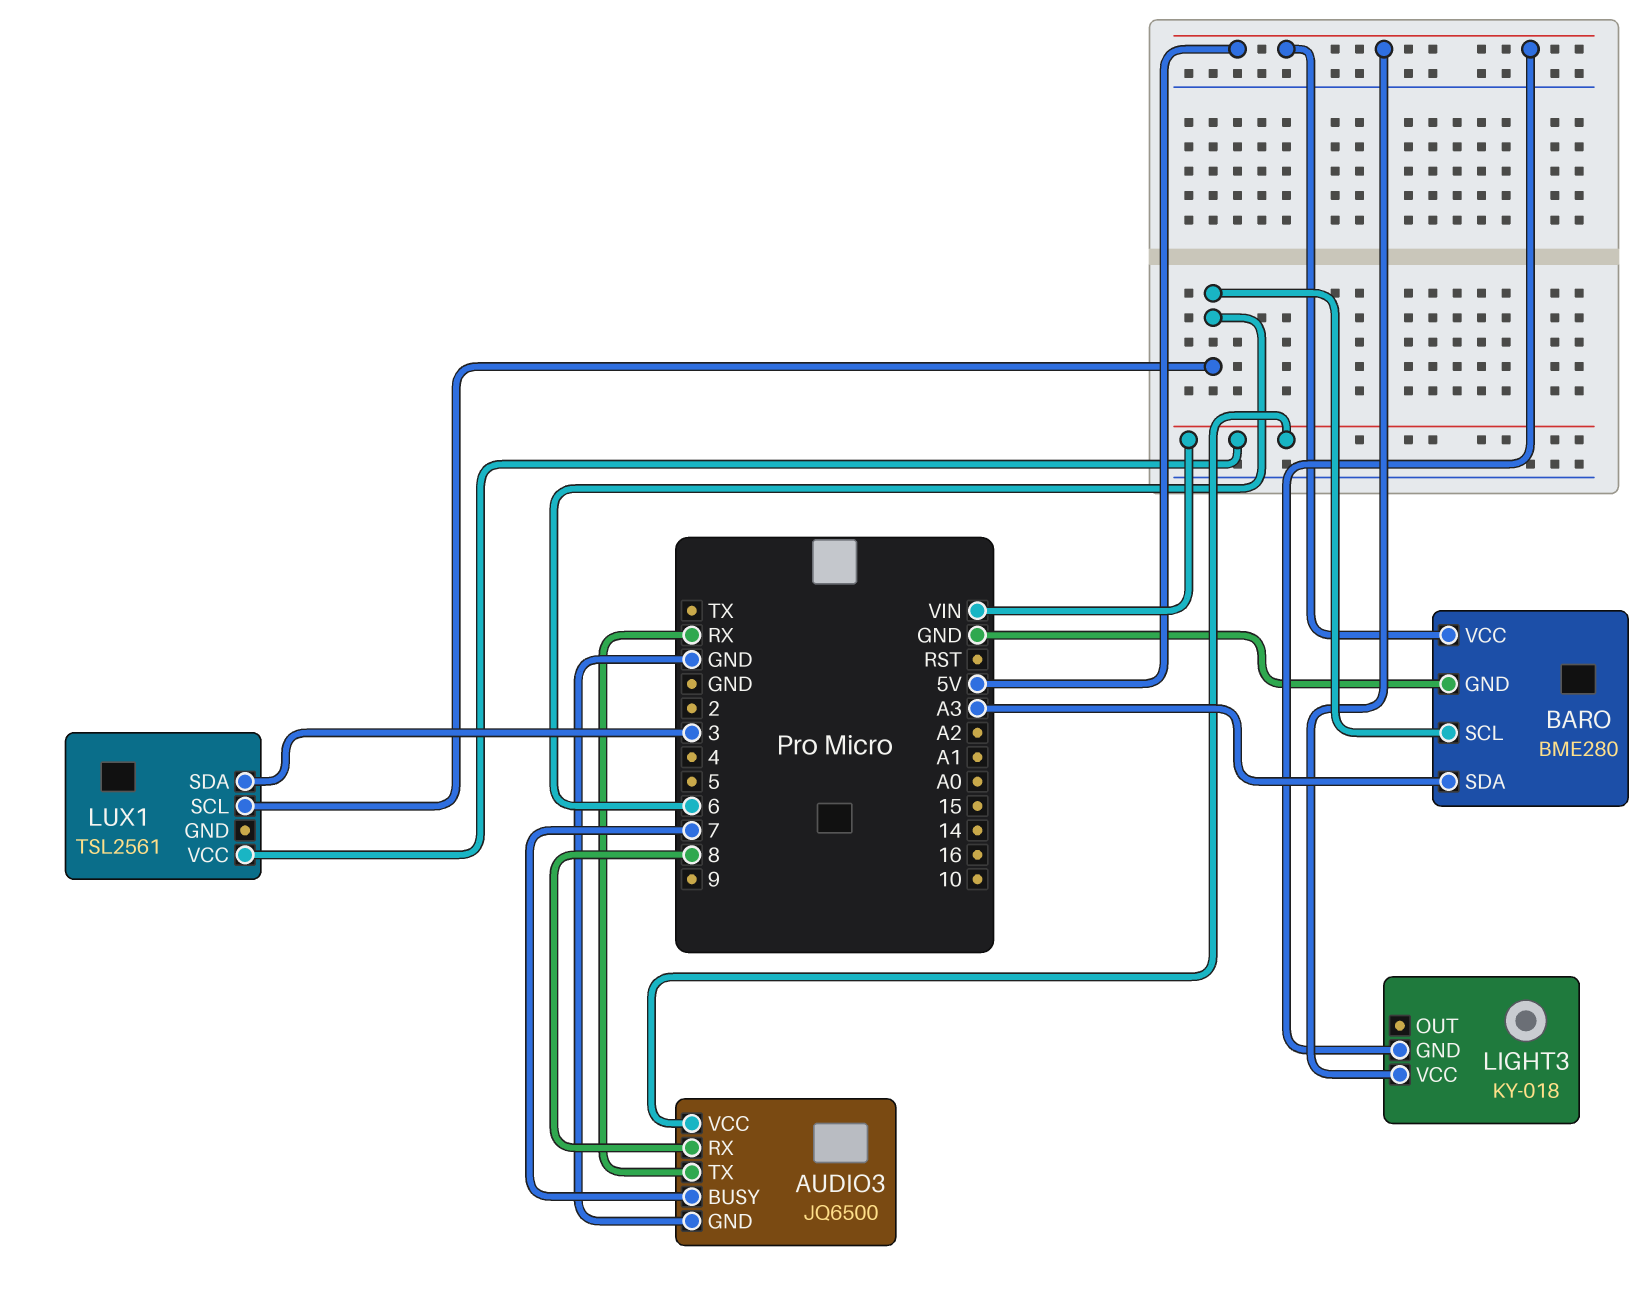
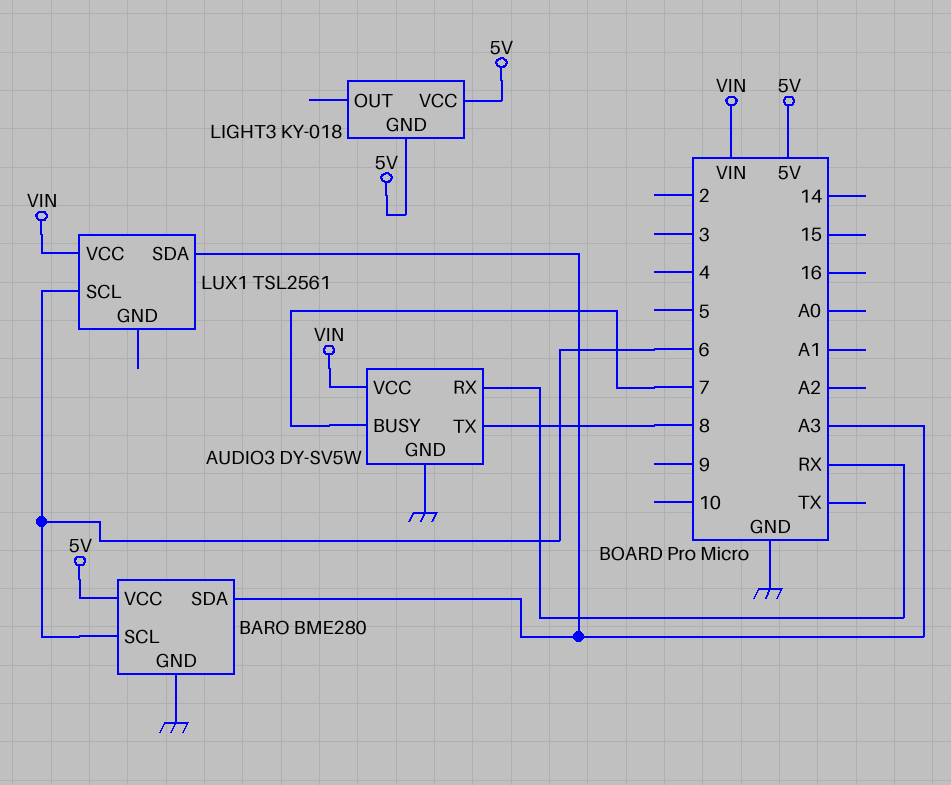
AUDIO3: JQ6500 -> DY-SV5W
AUDIO3 pin RX: 8 -> RX
AUDIO3 pin TX: RX -> 8
LUX1 pin SDA: 3 -> A3

